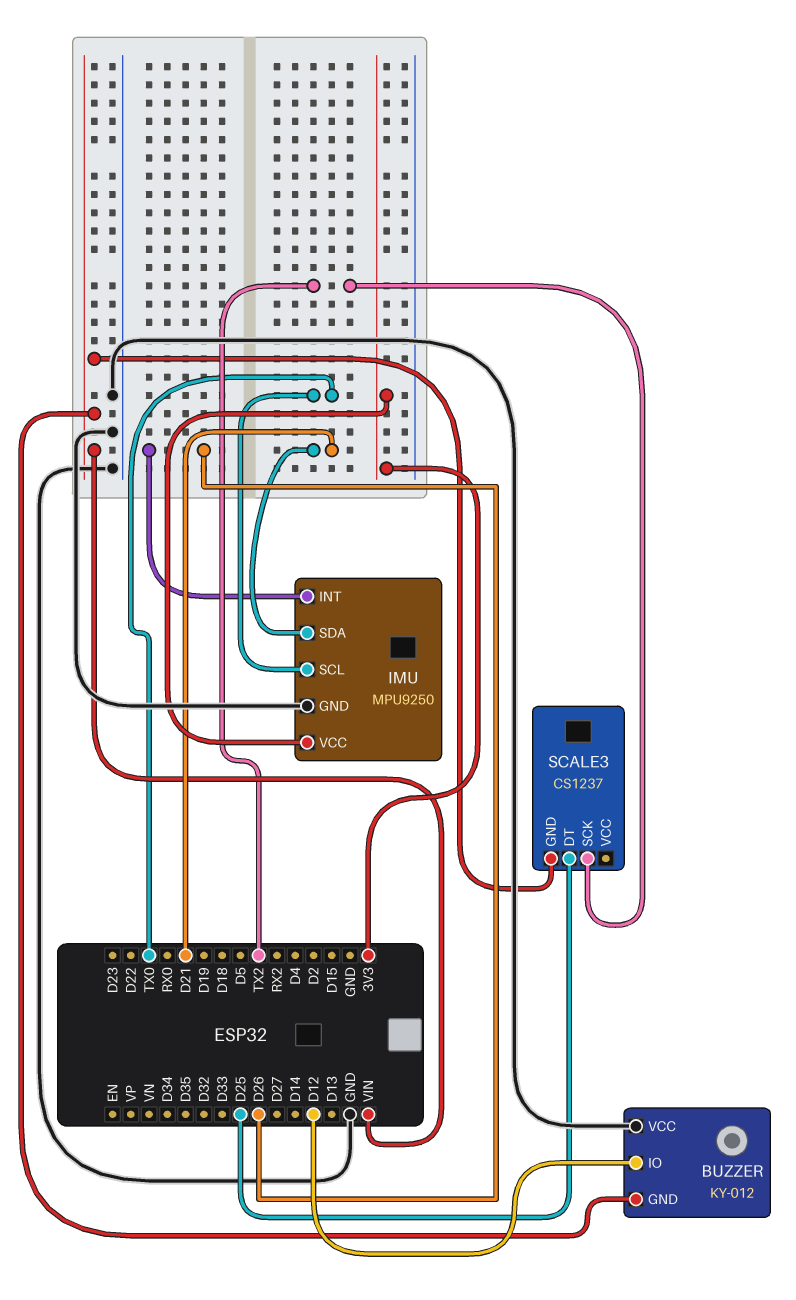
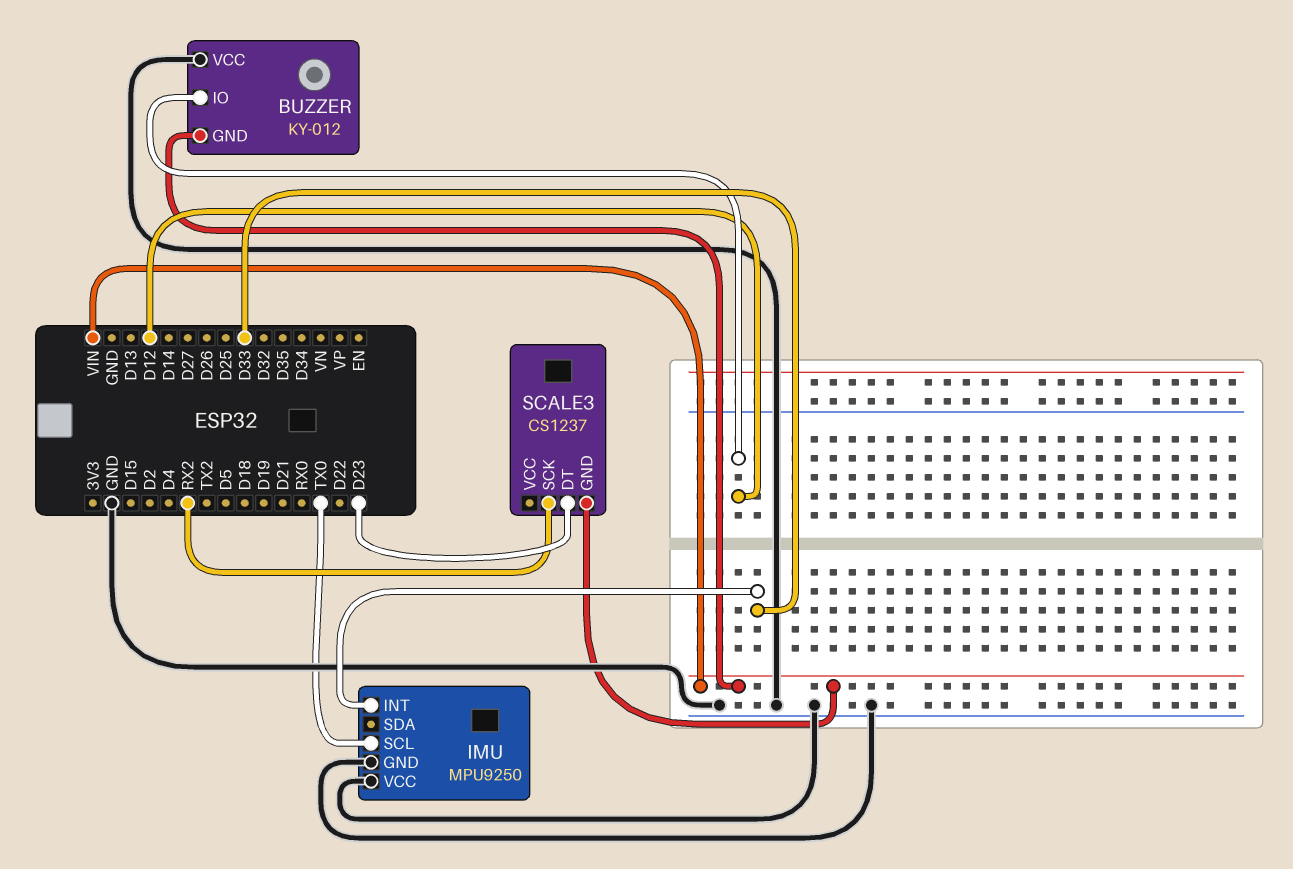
IMU pin INT: D26 -> D33
IMU pin SDA: D21 -> none
IMU pin VCC: 3V3 -> GND
SCALE3 pin DT: D25 -> D23
SCALE3 pin SCK: TX2 -> RX2

